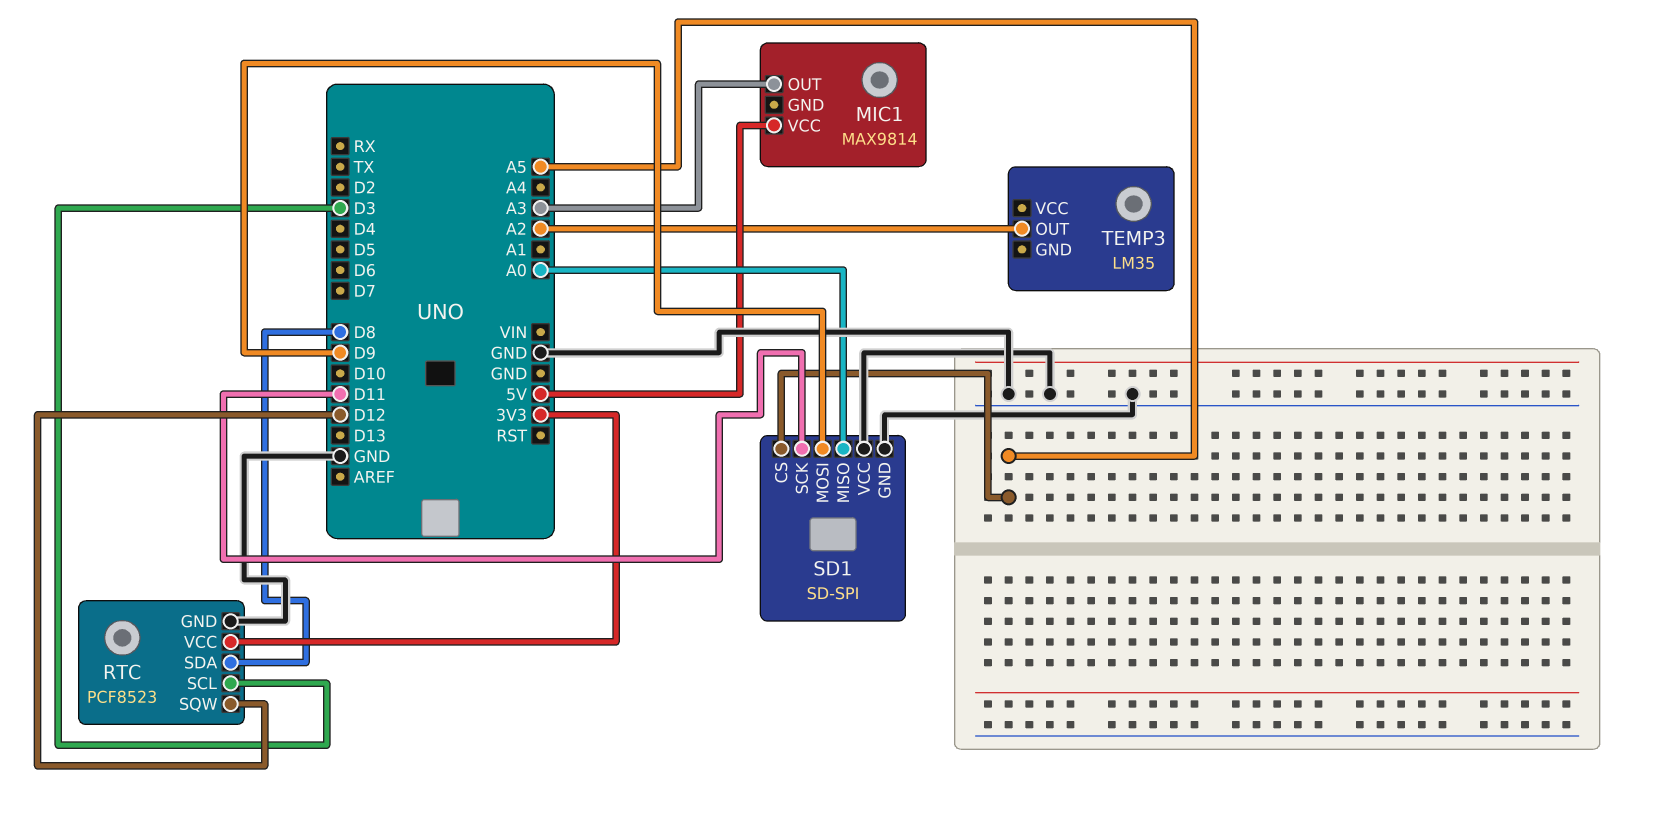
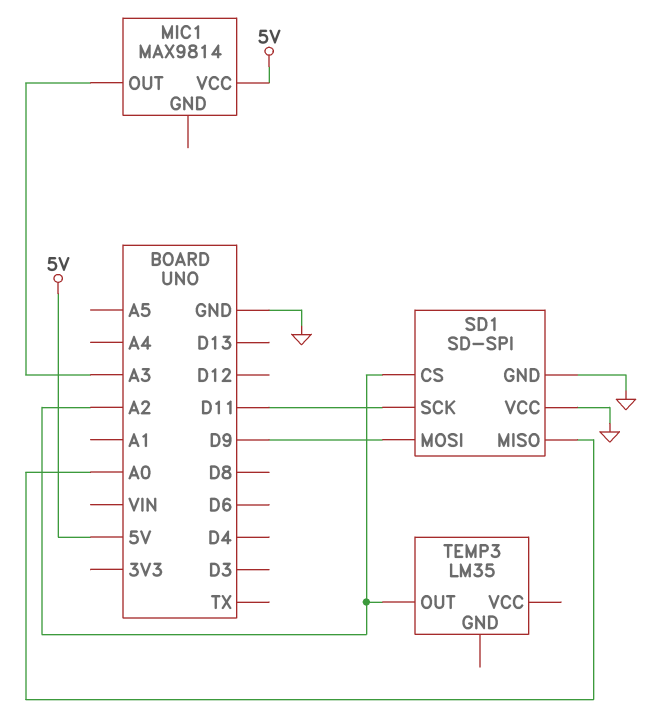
RTC: PCF8523 -> none
RTC pin GND: GND -> none
RTC pin SCL: D3 -> none
RTC pin SDA: D8 -> none
RTC pin SQW: D12 -> none
RTC pin VCC: 3V3 -> none
SD1 pin CS: A5 -> A2

